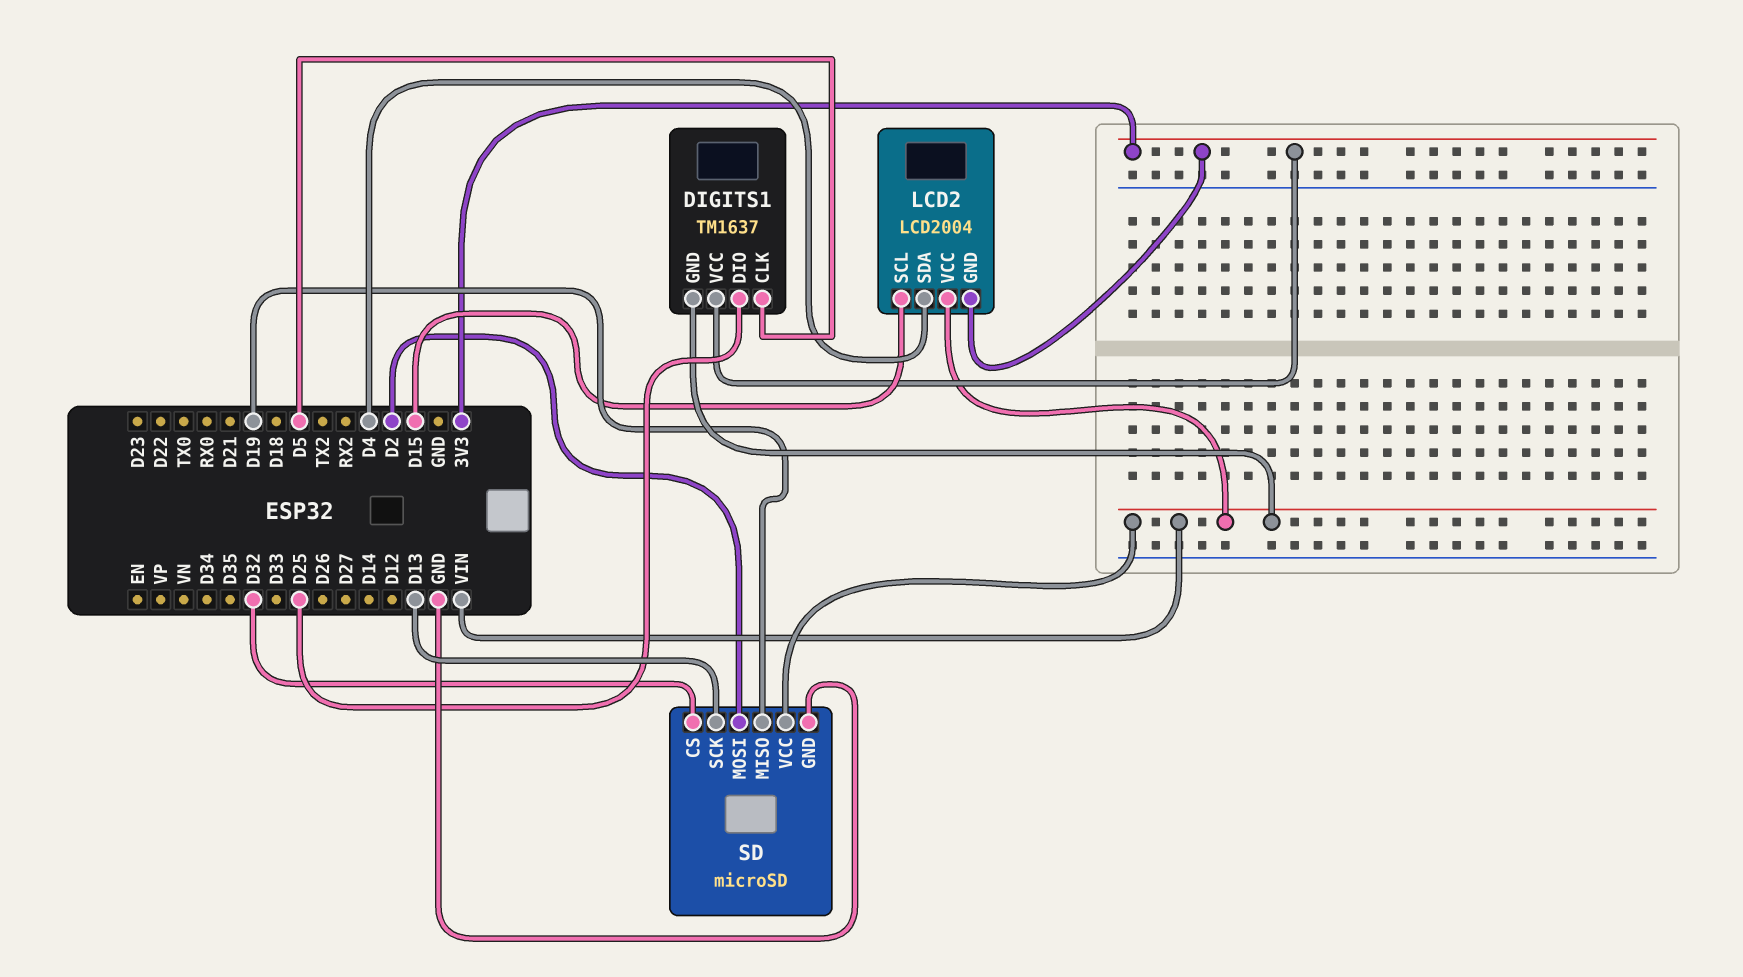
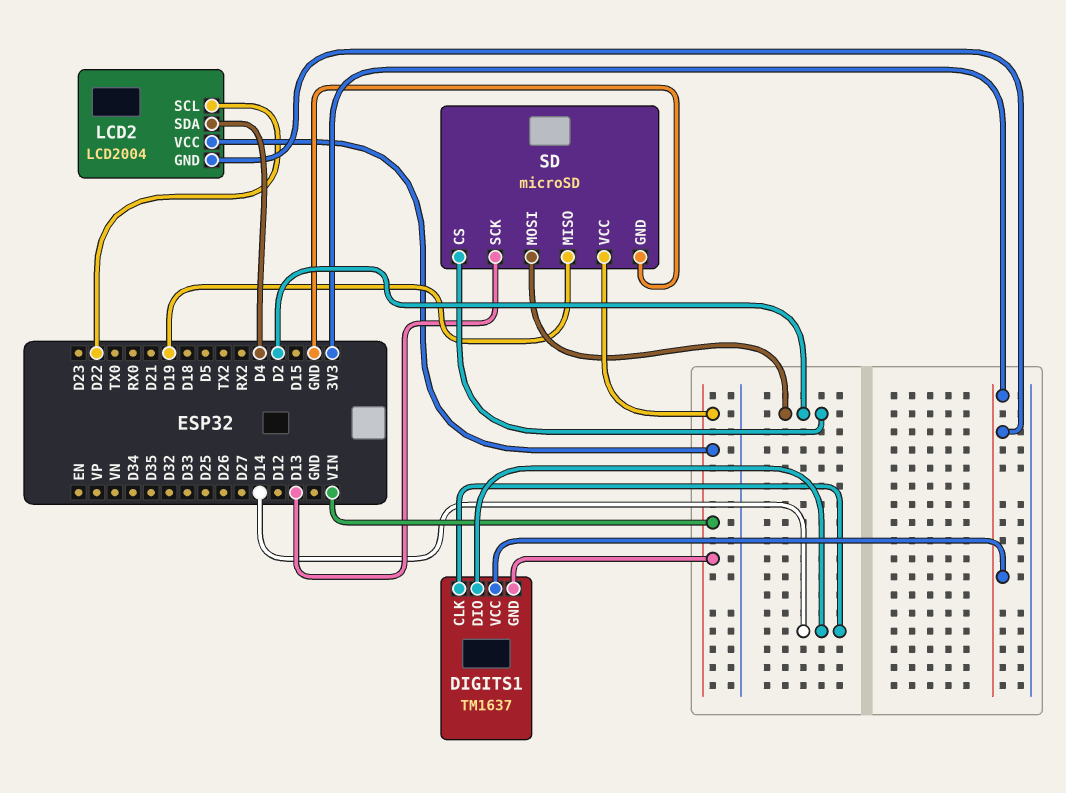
DIGITS1 pin CLK: D5 -> D14
DIGITS1 pin DIO: D25 -> D14
LCD2 pin SCL: D15 -> D22
SD pin CS: D32 -> D2

